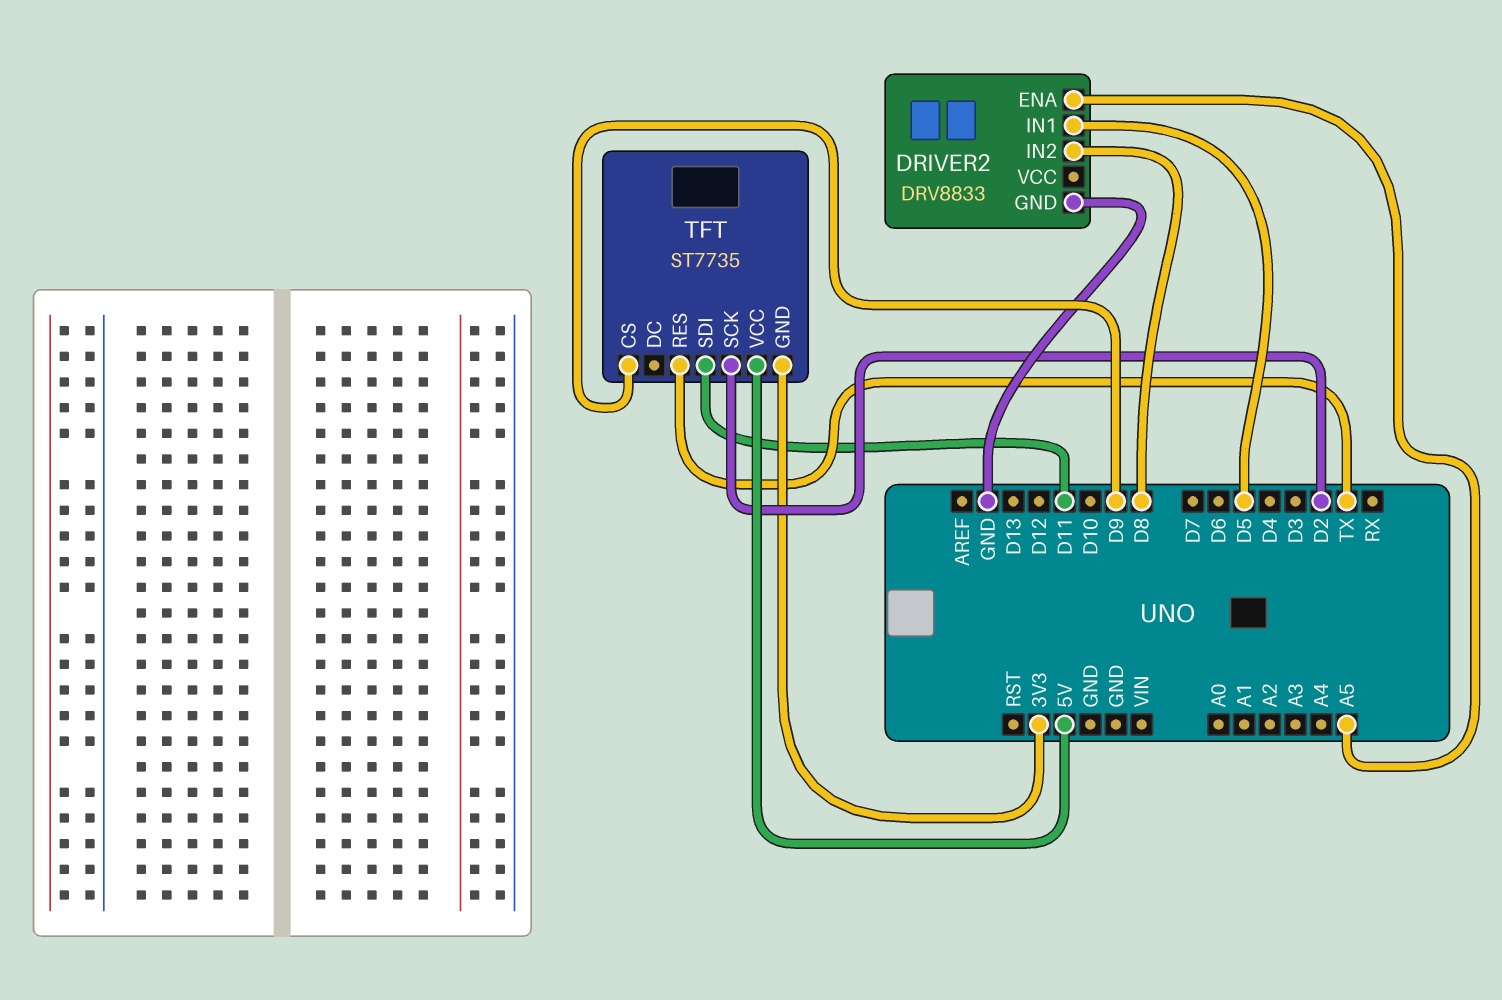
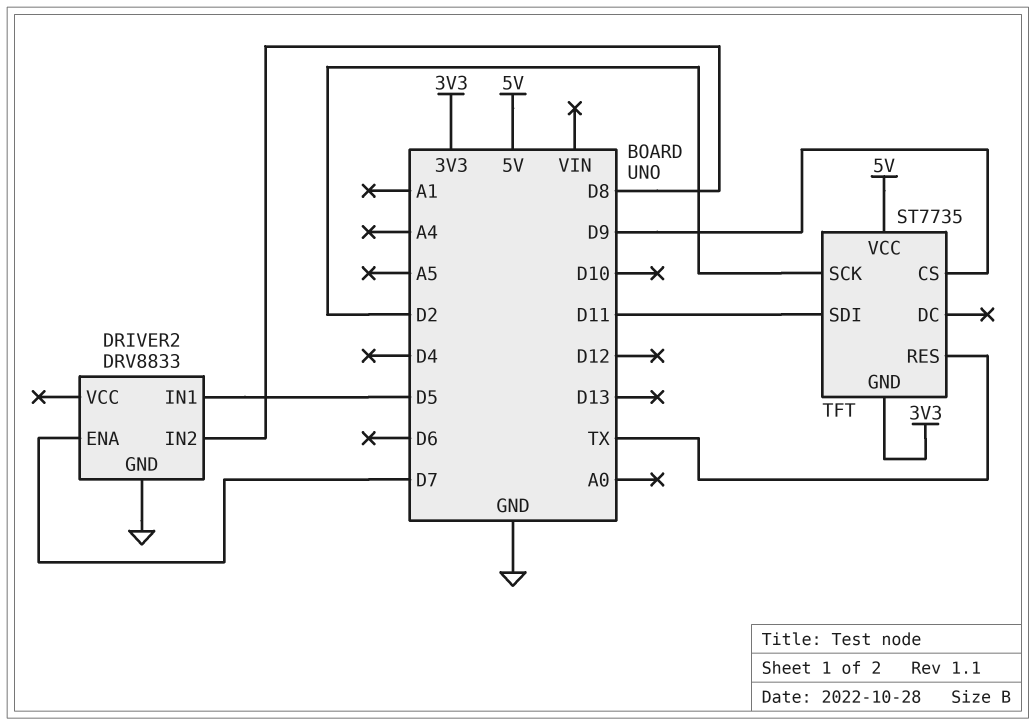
DRIVER2 pin ENA: A5 -> D7

